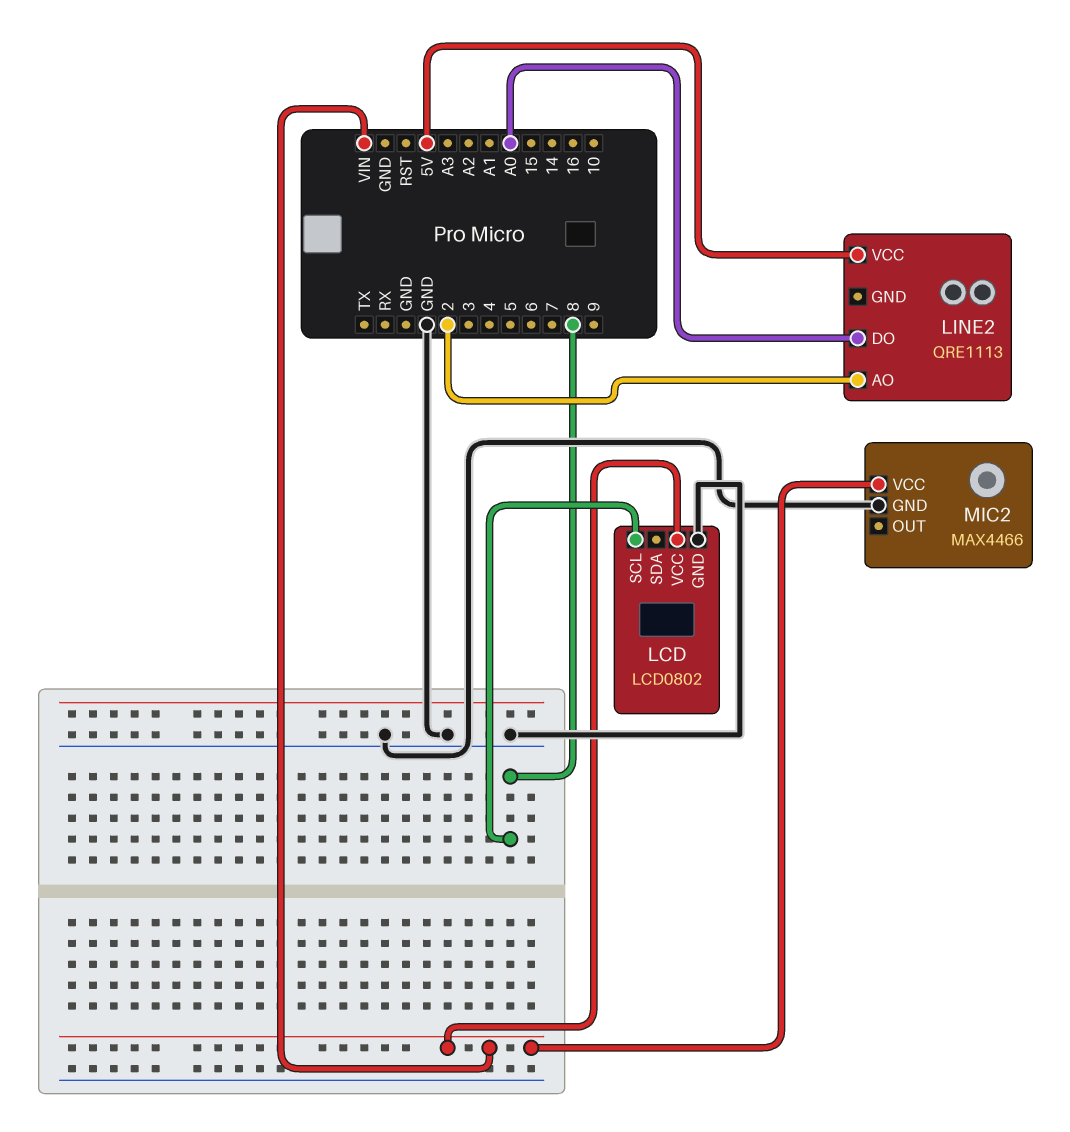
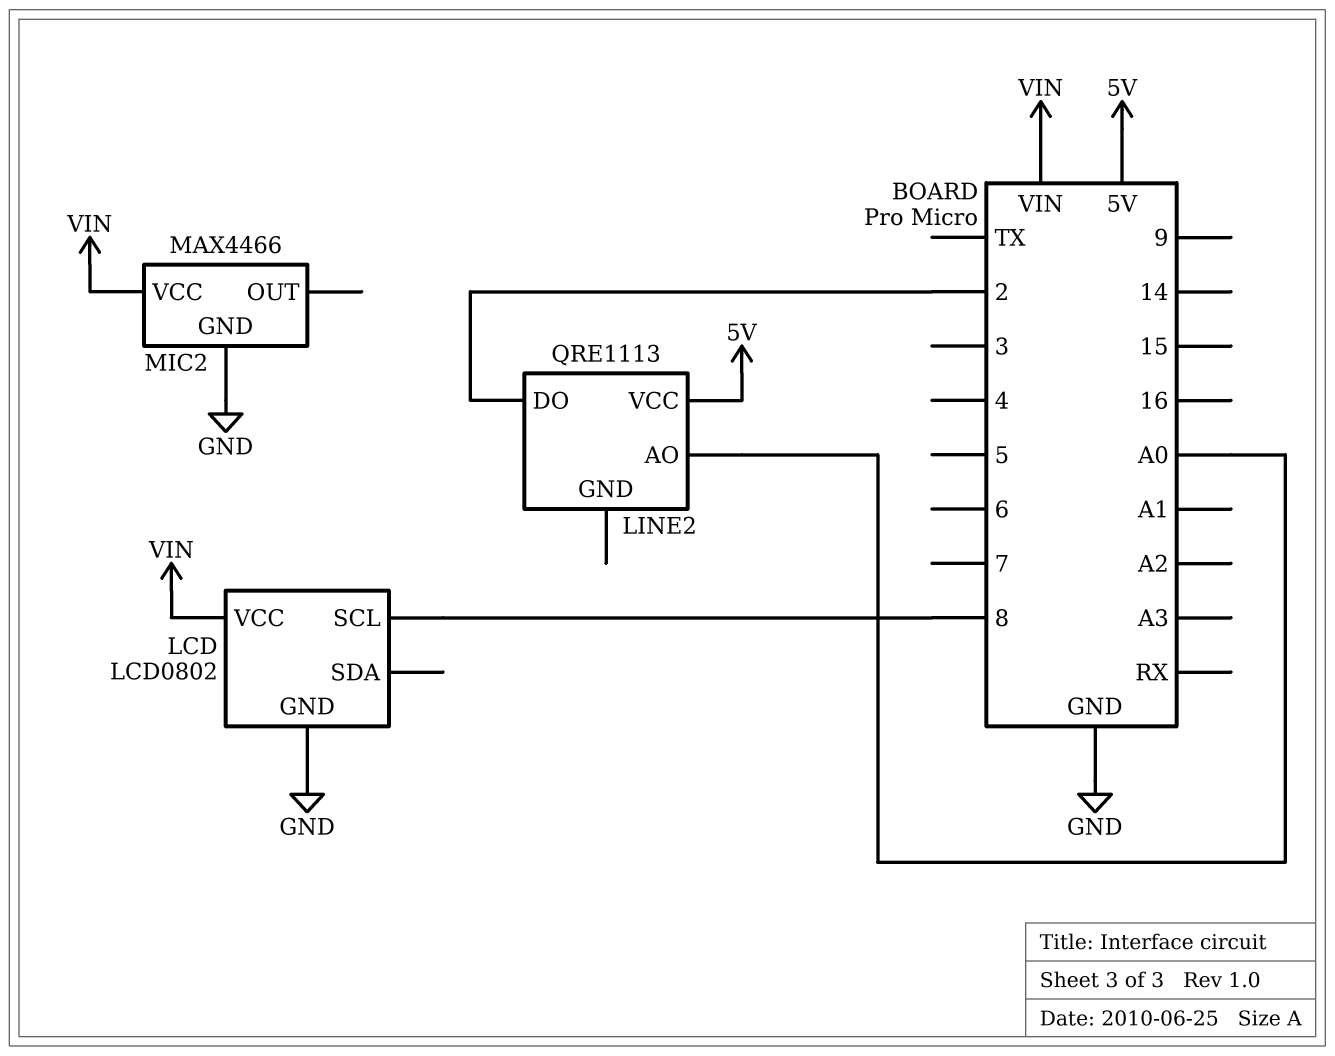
LINE2 pin AO: 2 -> A0
LINE2 pin DO: A0 -> 2

